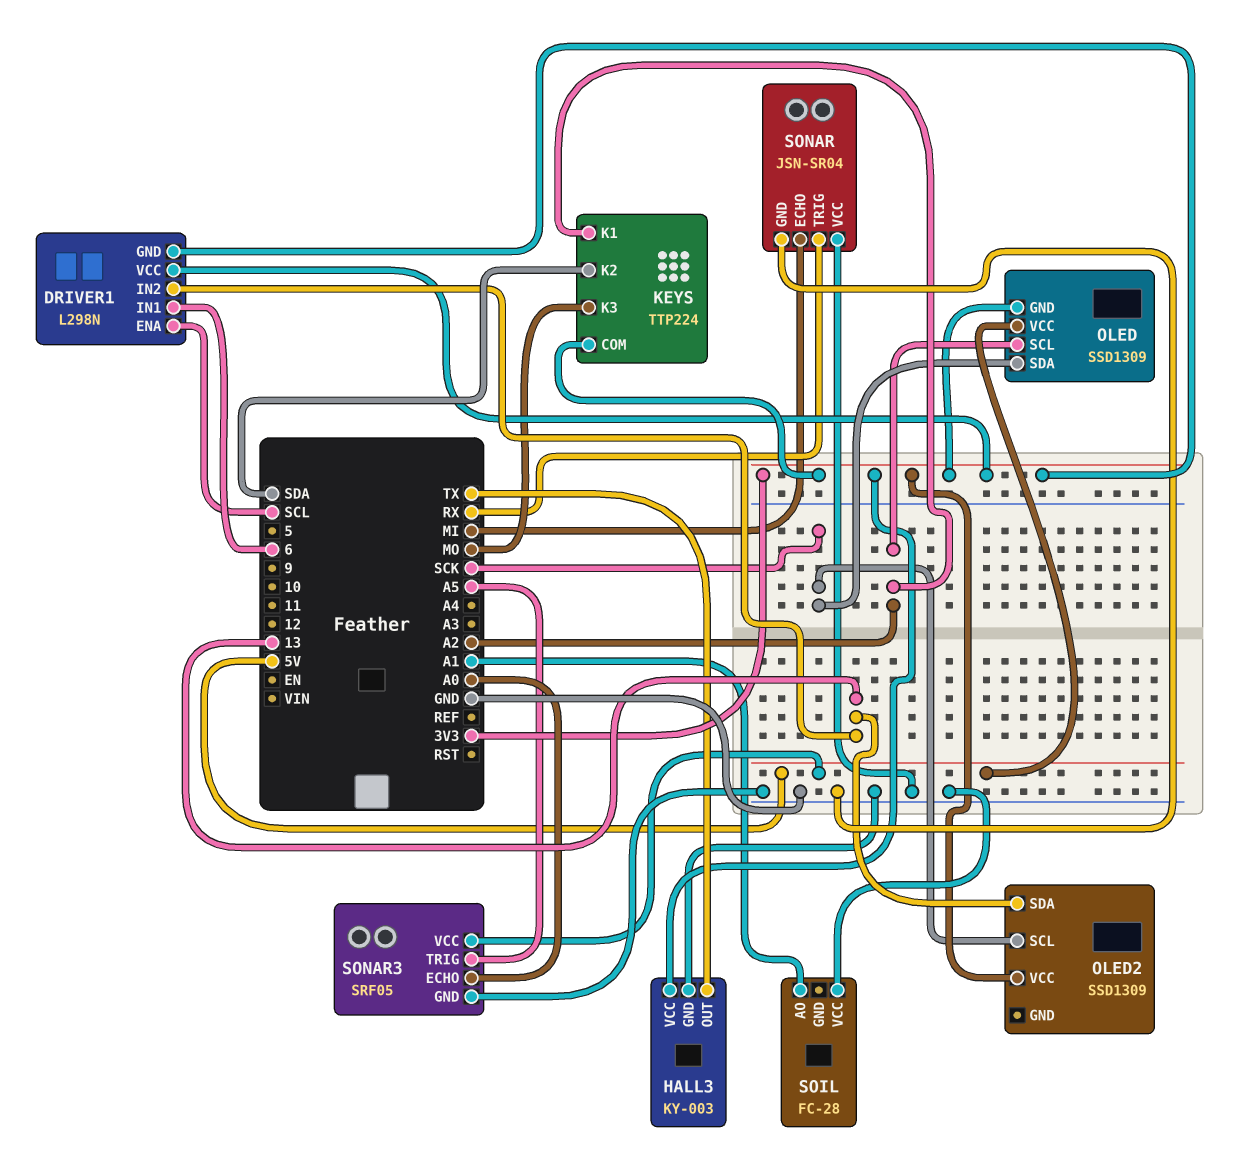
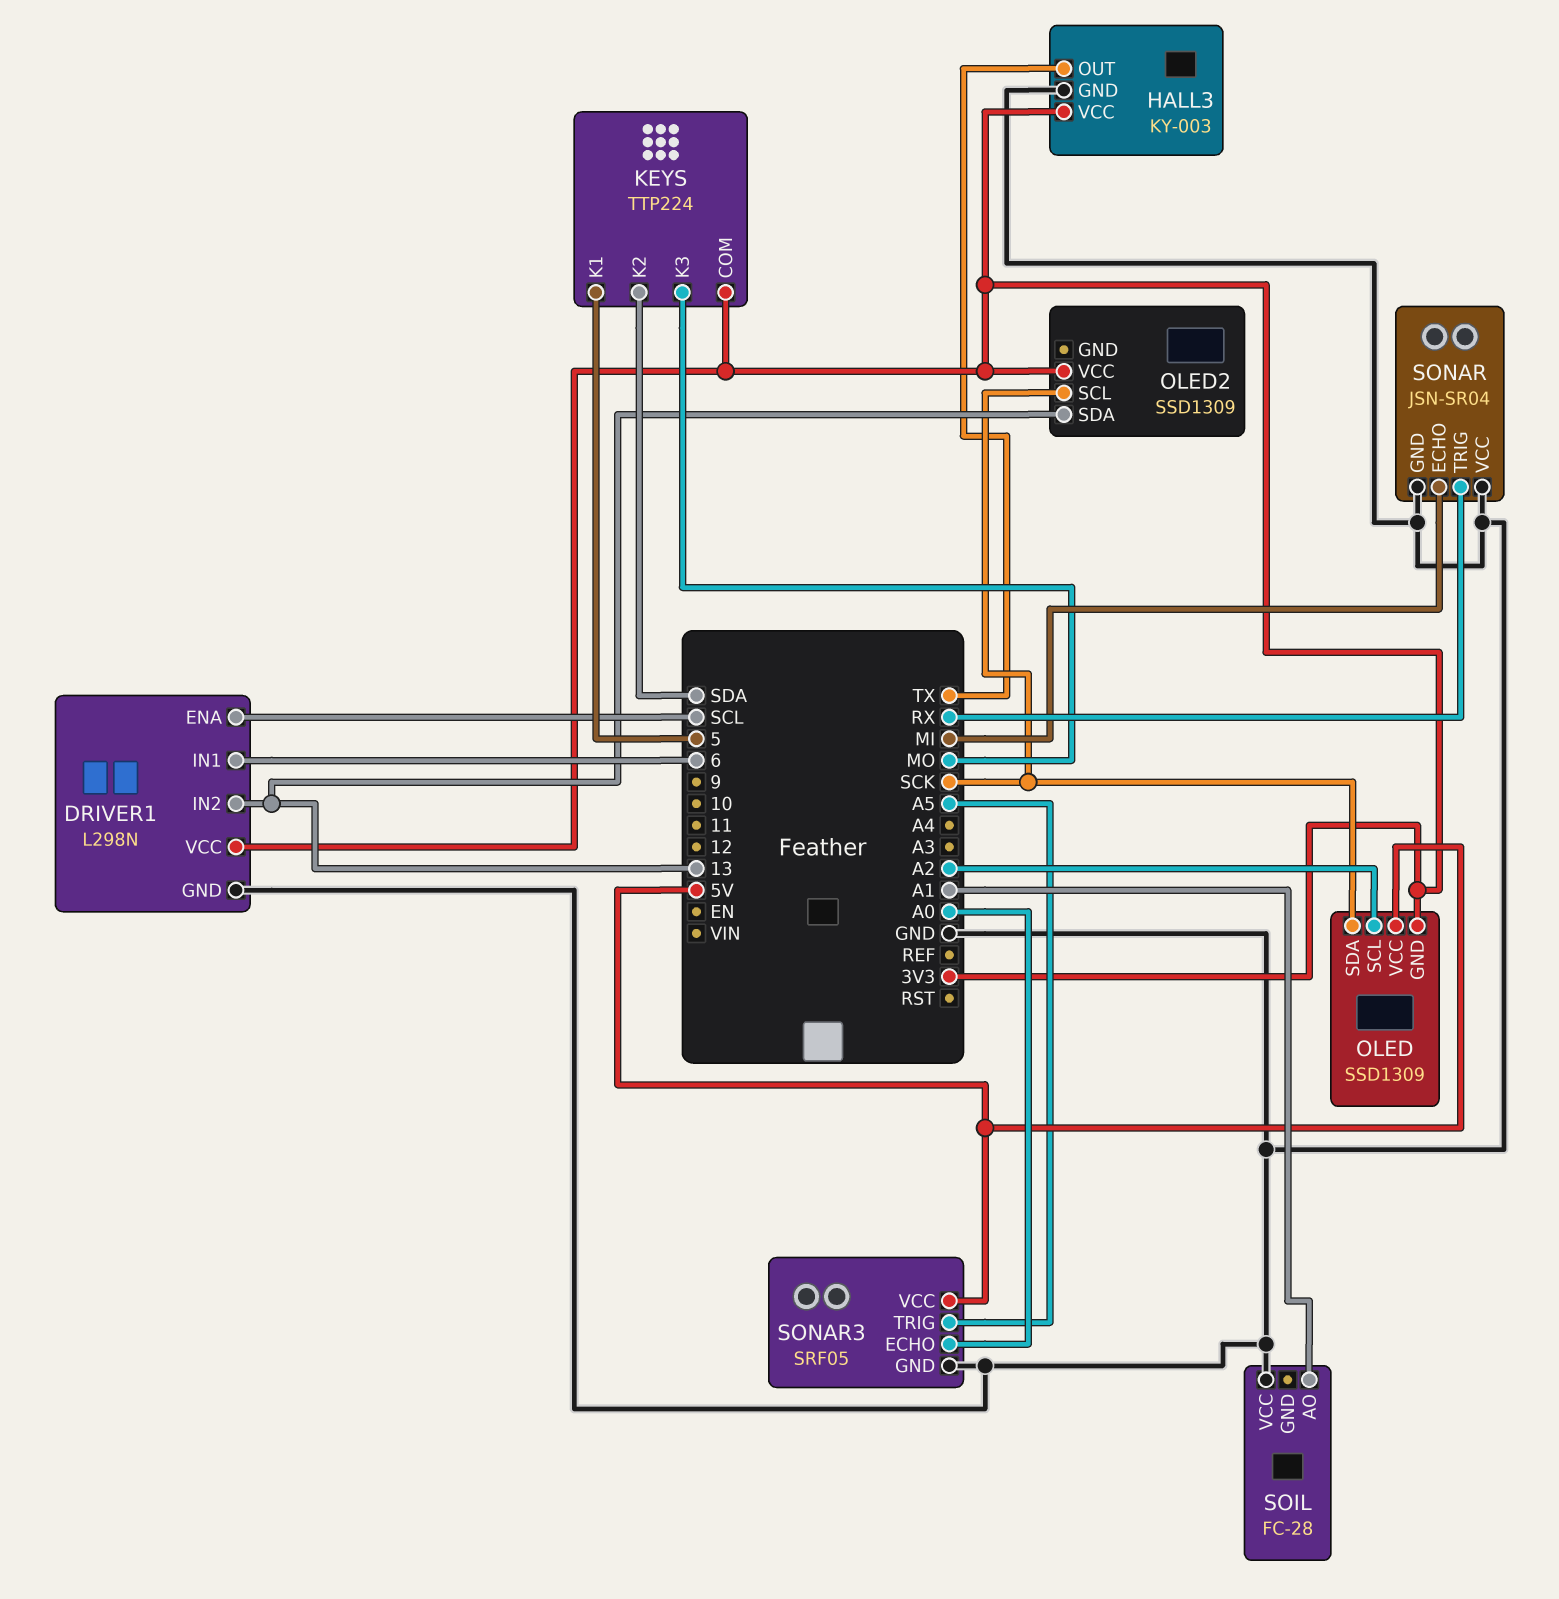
DRIVER1 pin GND: 3V3 -> GND
KEYS pin K1: A2 -> 5

